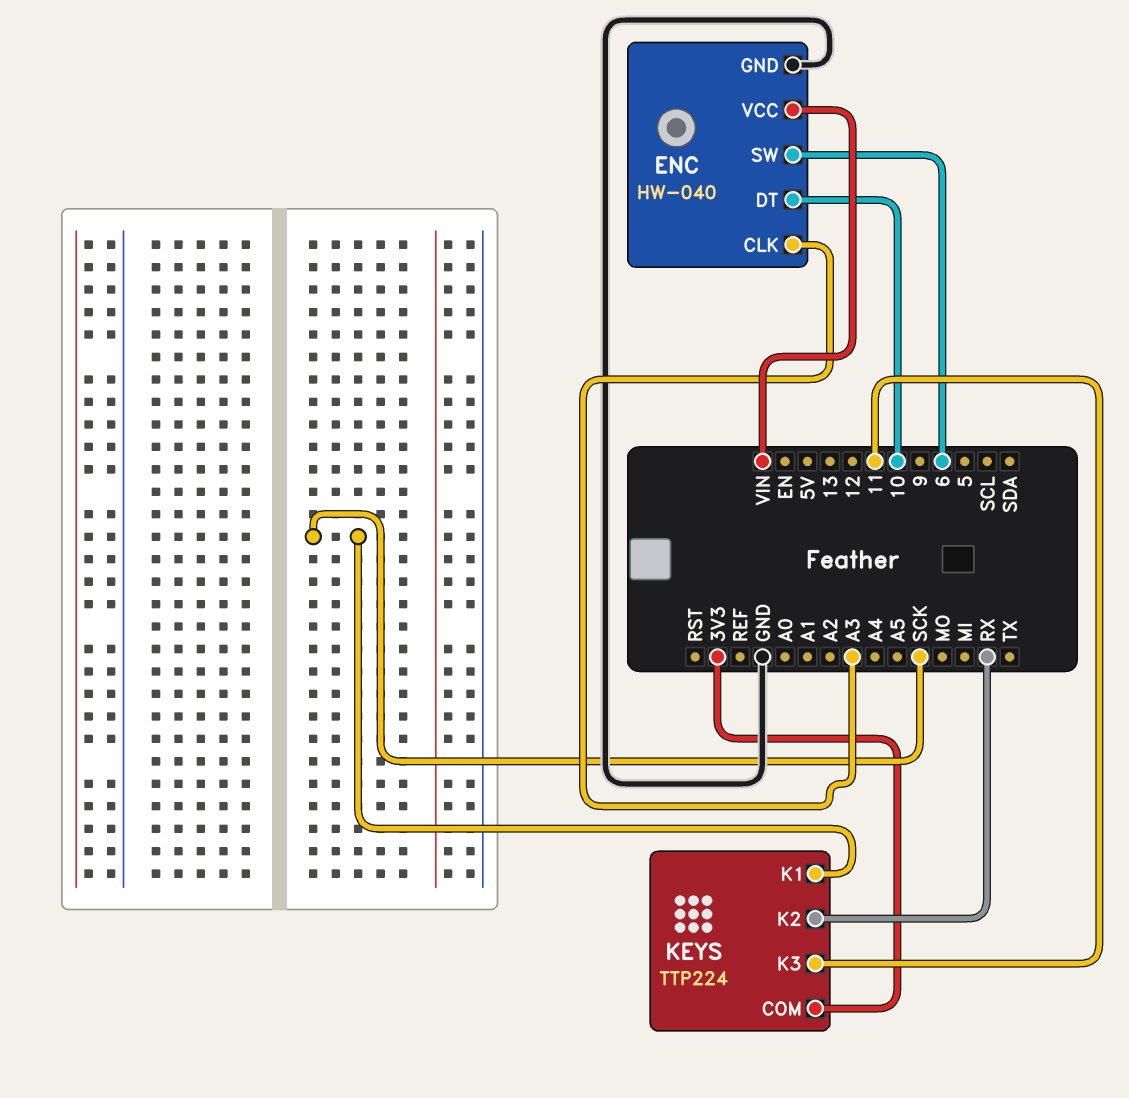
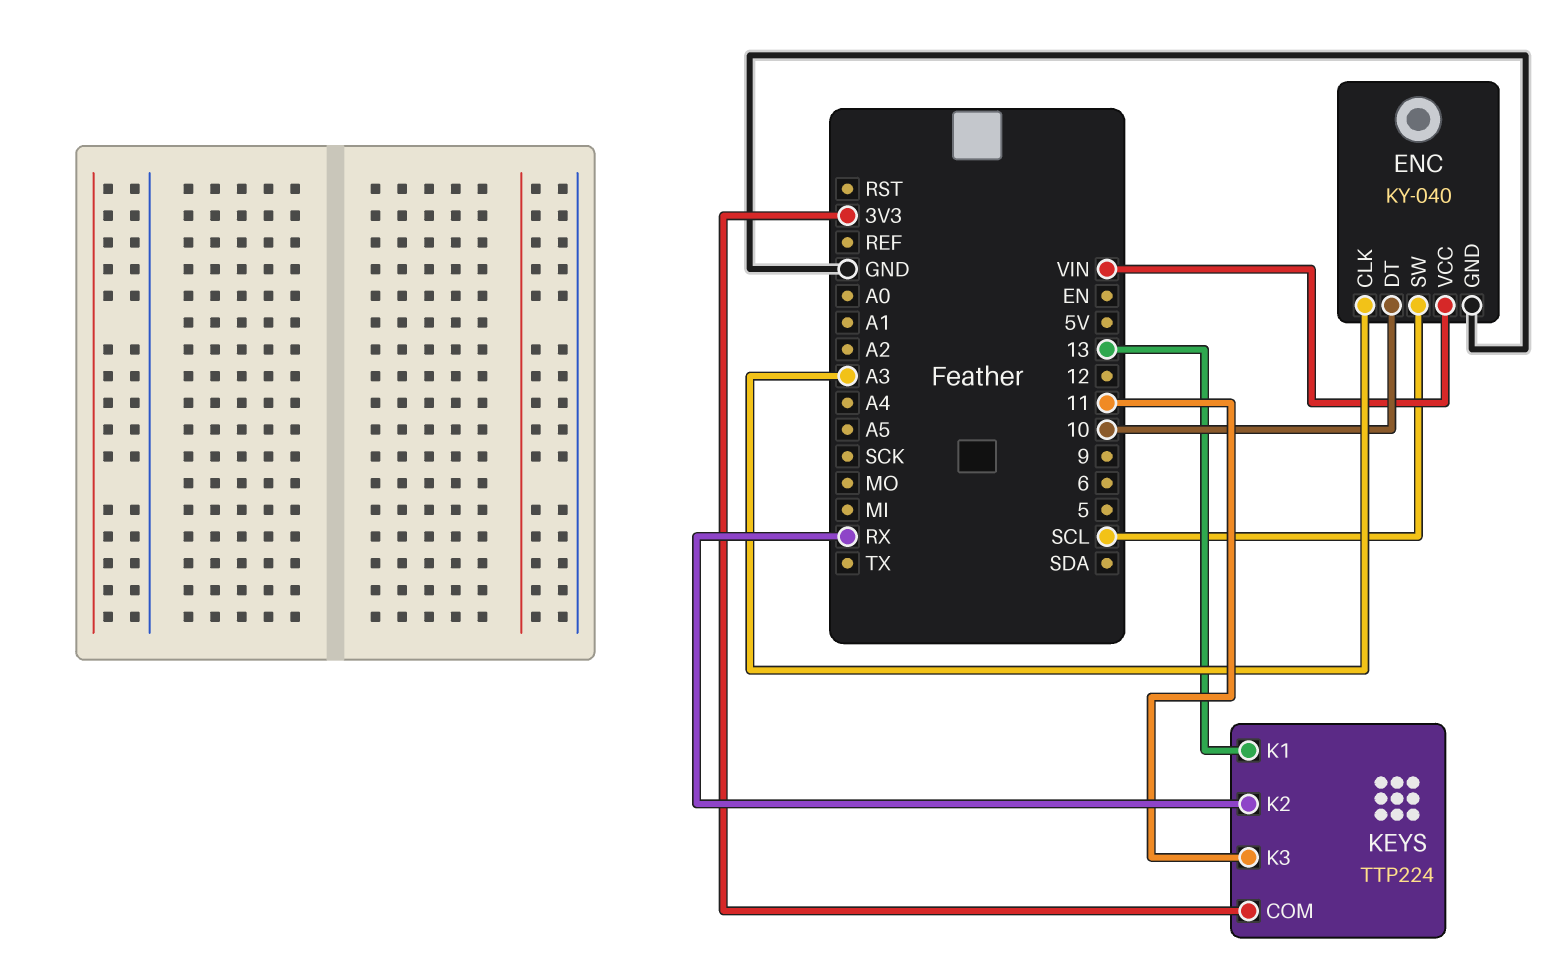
ENC: HW-040 -> KY-040
ENC pin SW: 6 -> SCL
KEYS pin K1: SCK -> 13

